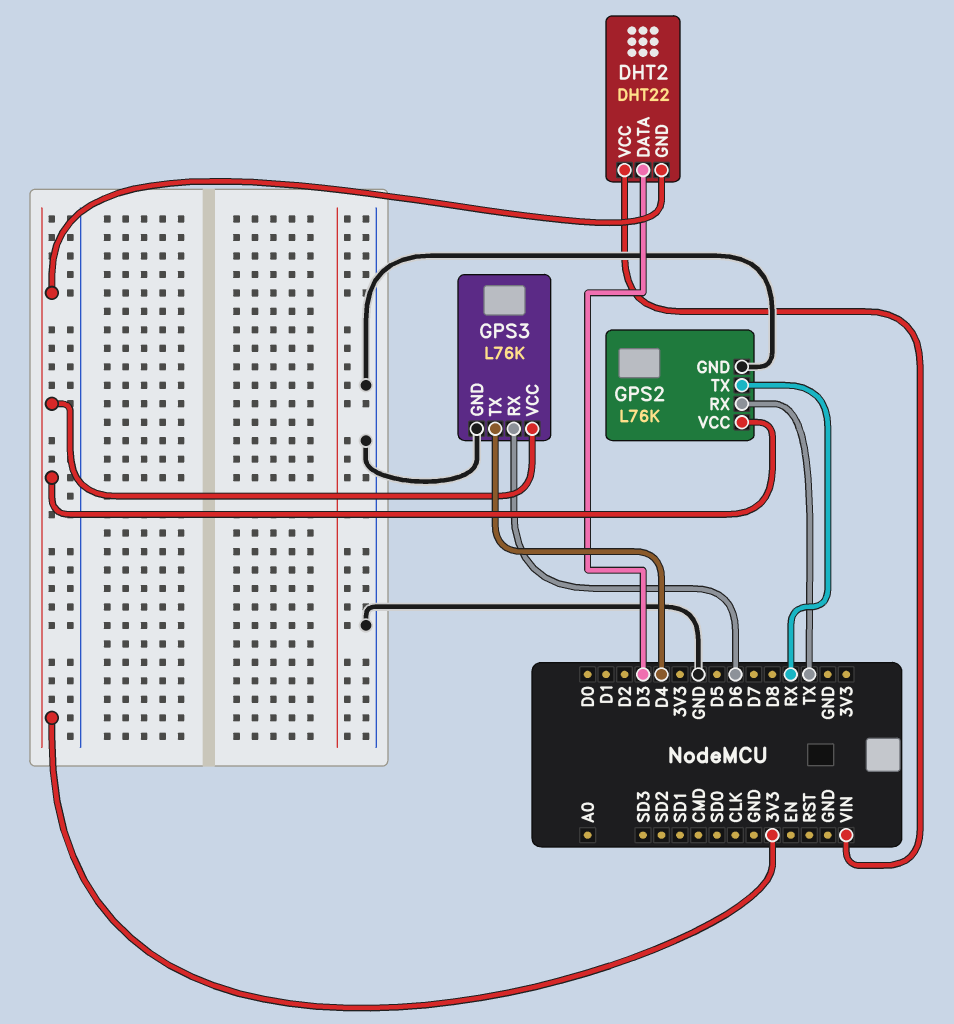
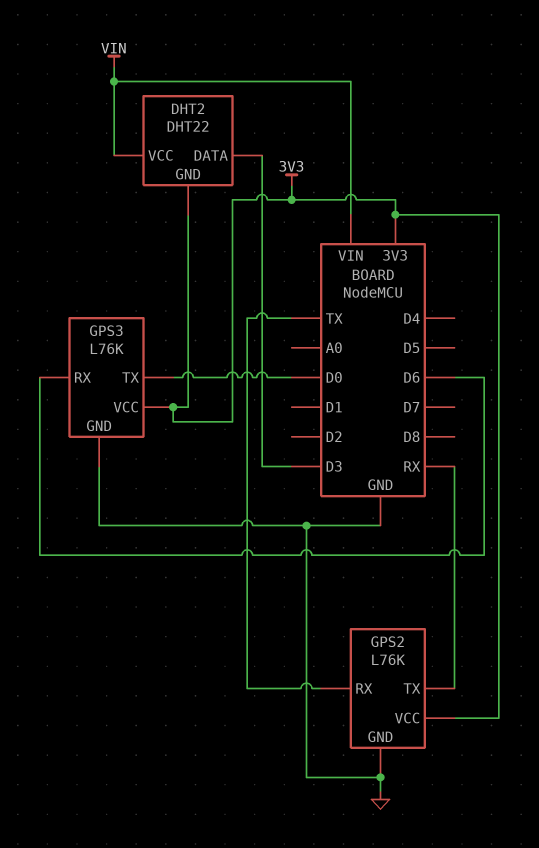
GPS3 pin TX: D4 -> D0

